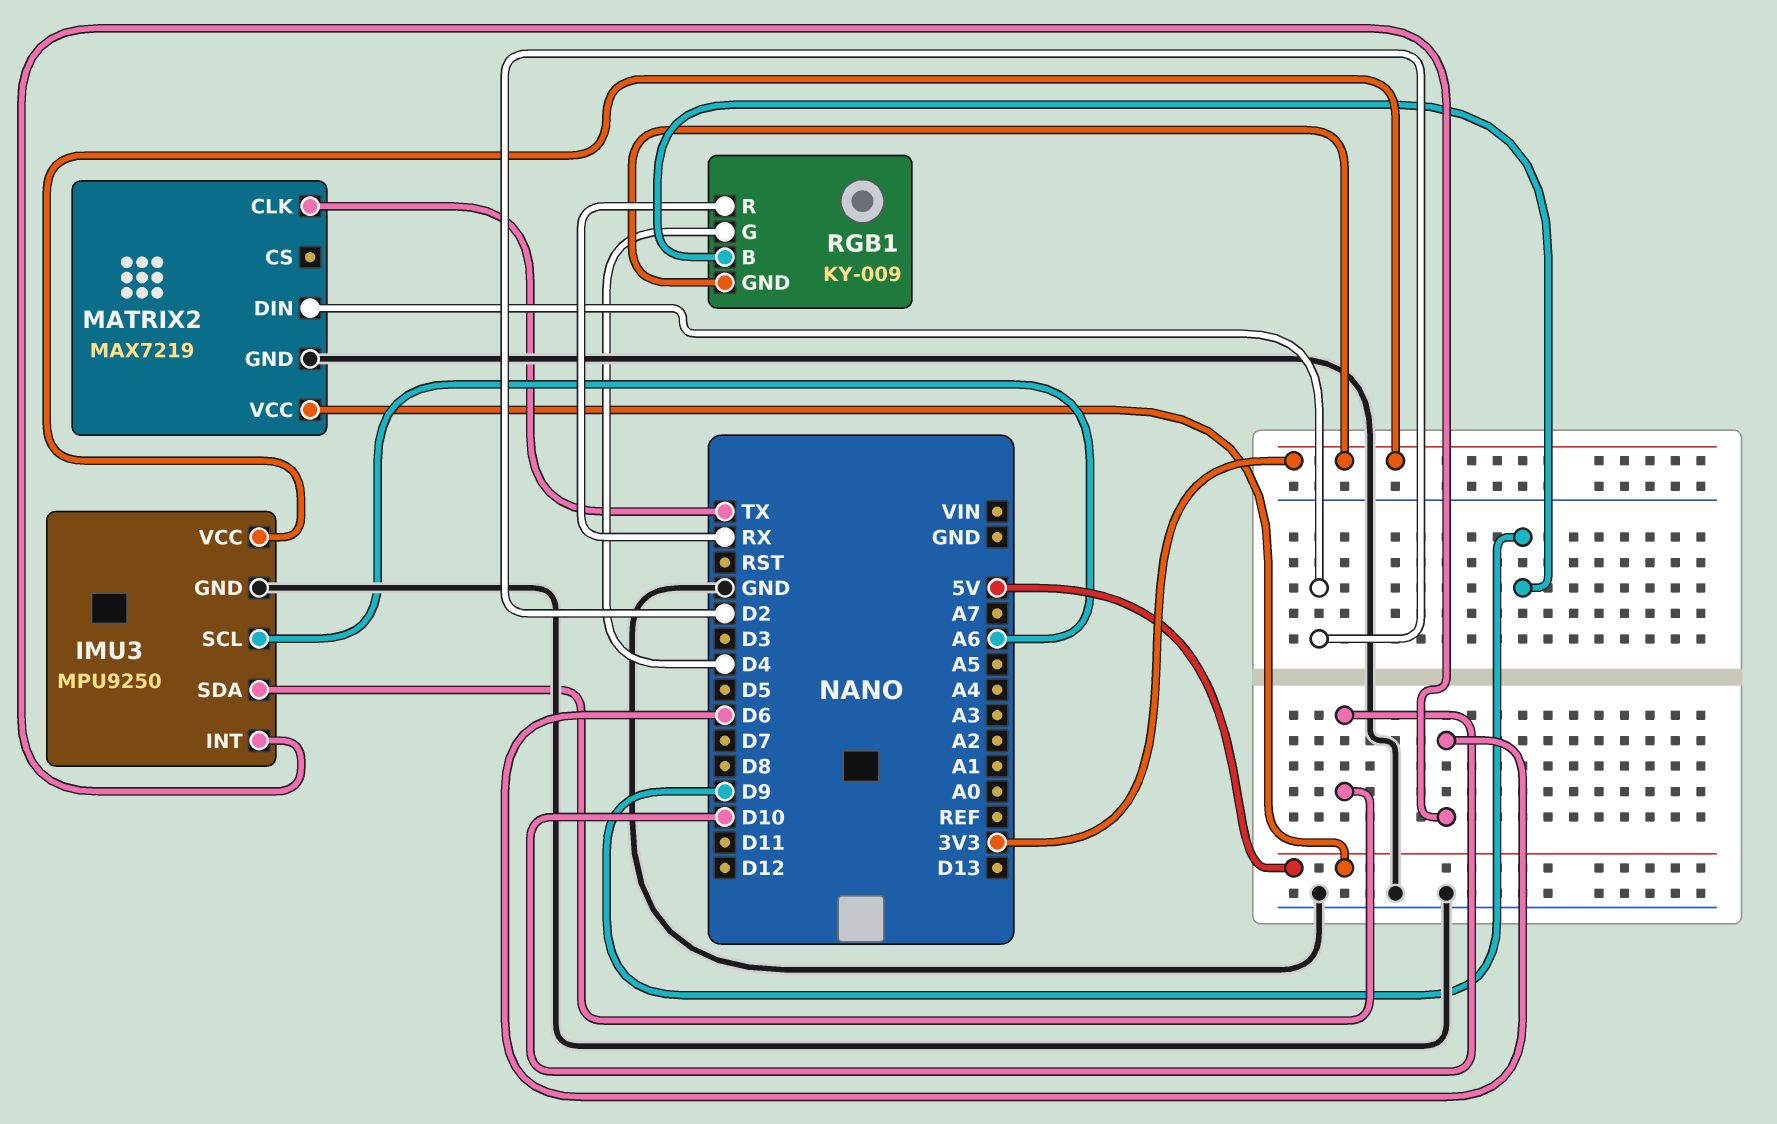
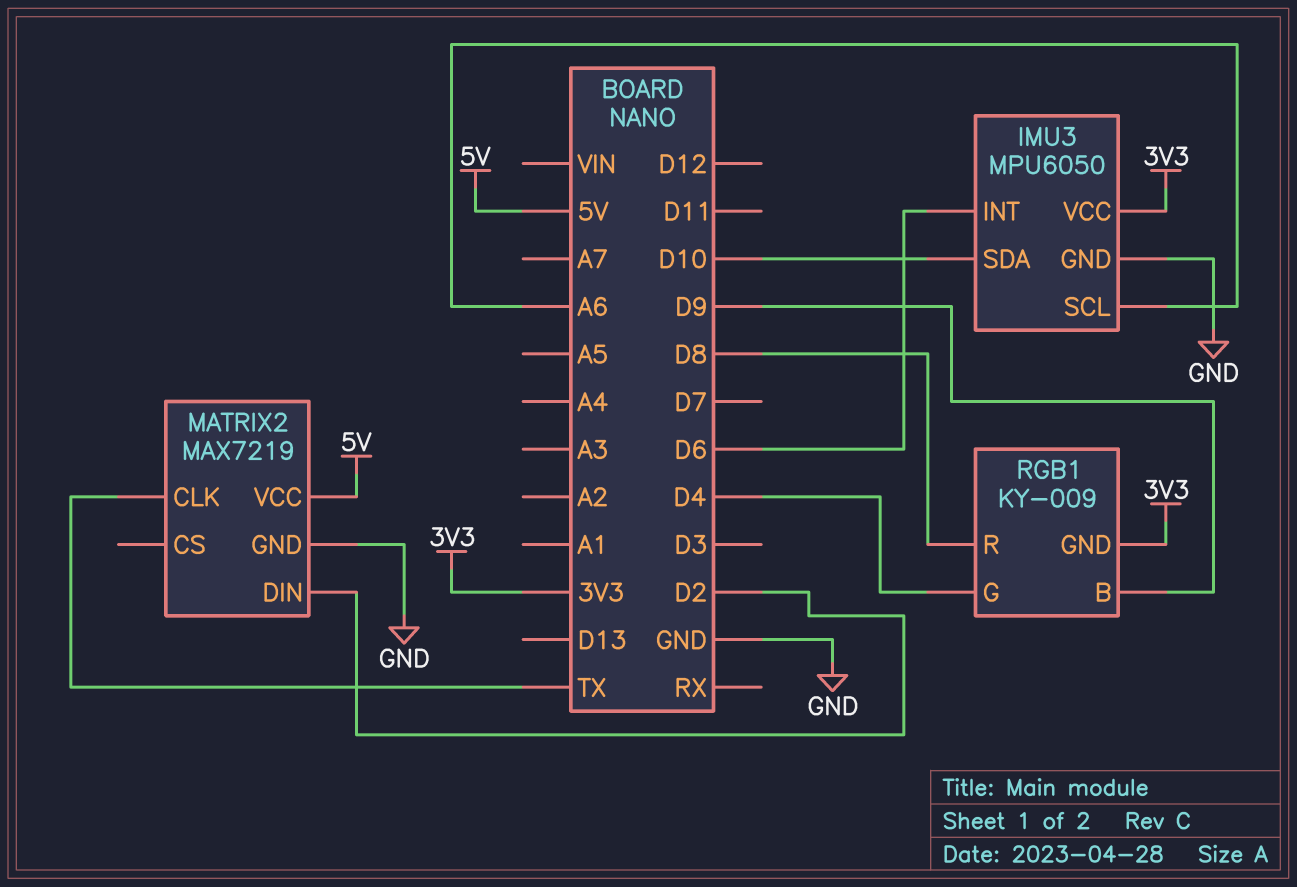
IMU3: MPU9250 -> MPU6050
RGB1 pin R: RX -> D8

